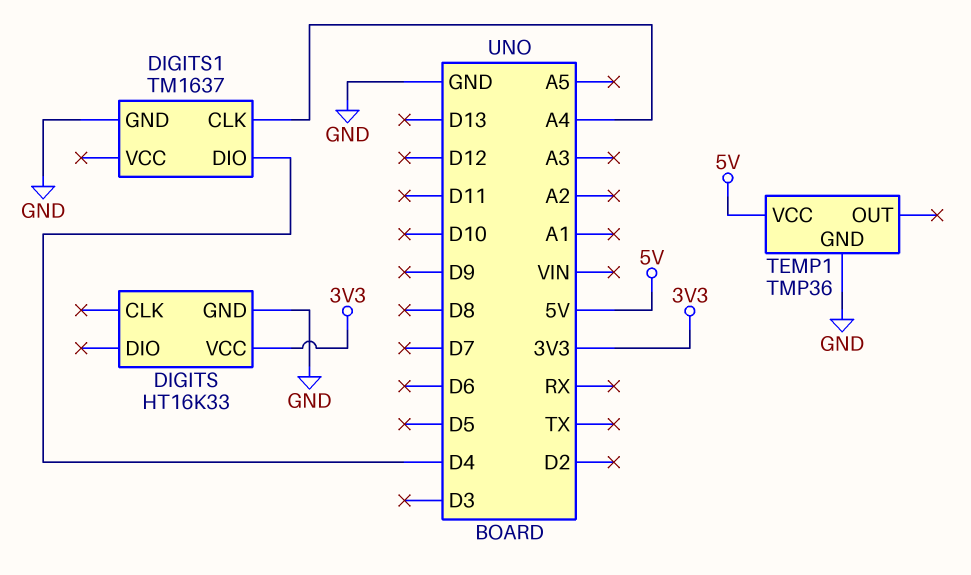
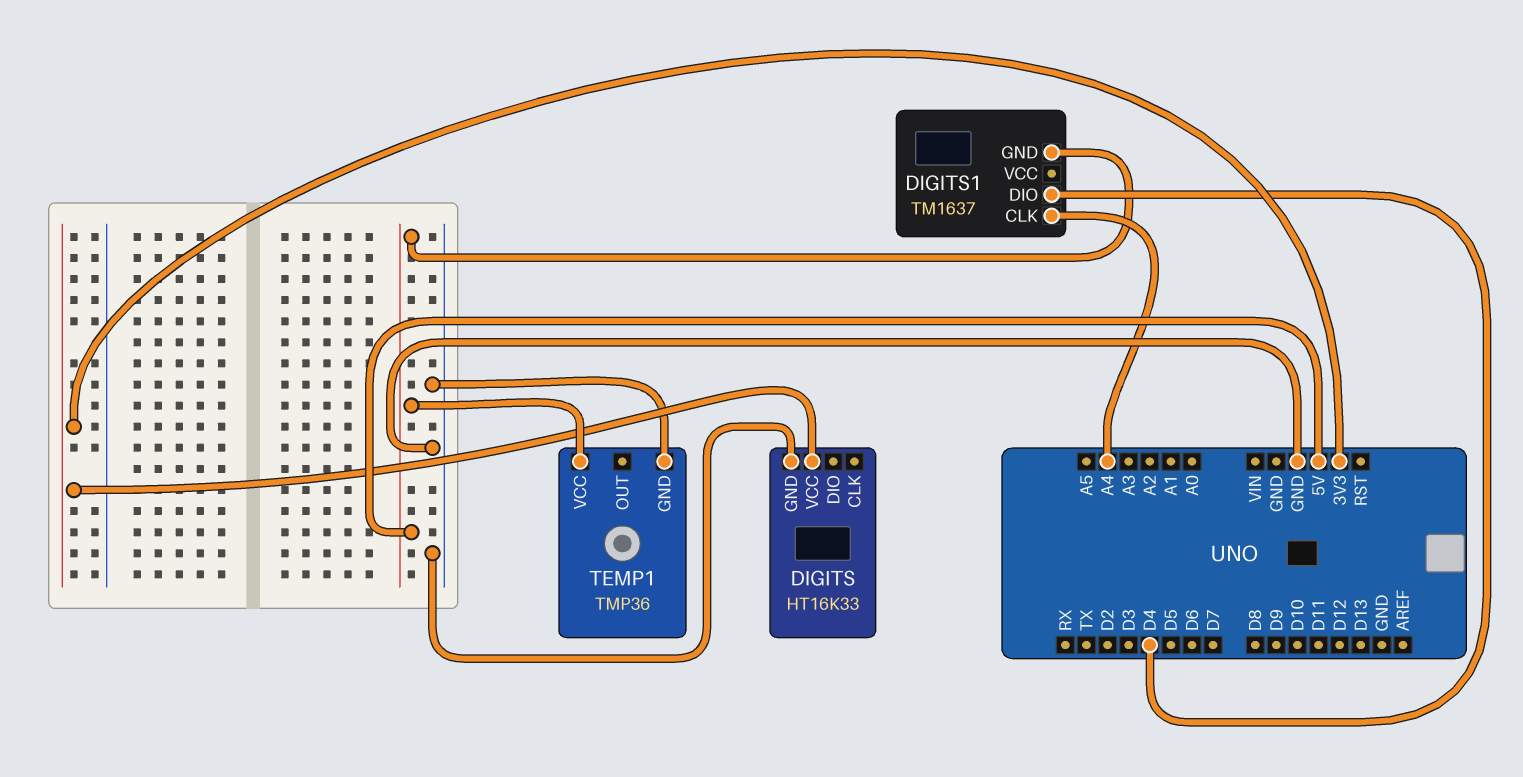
DIGITS1 pin GND: GND -> 5V

